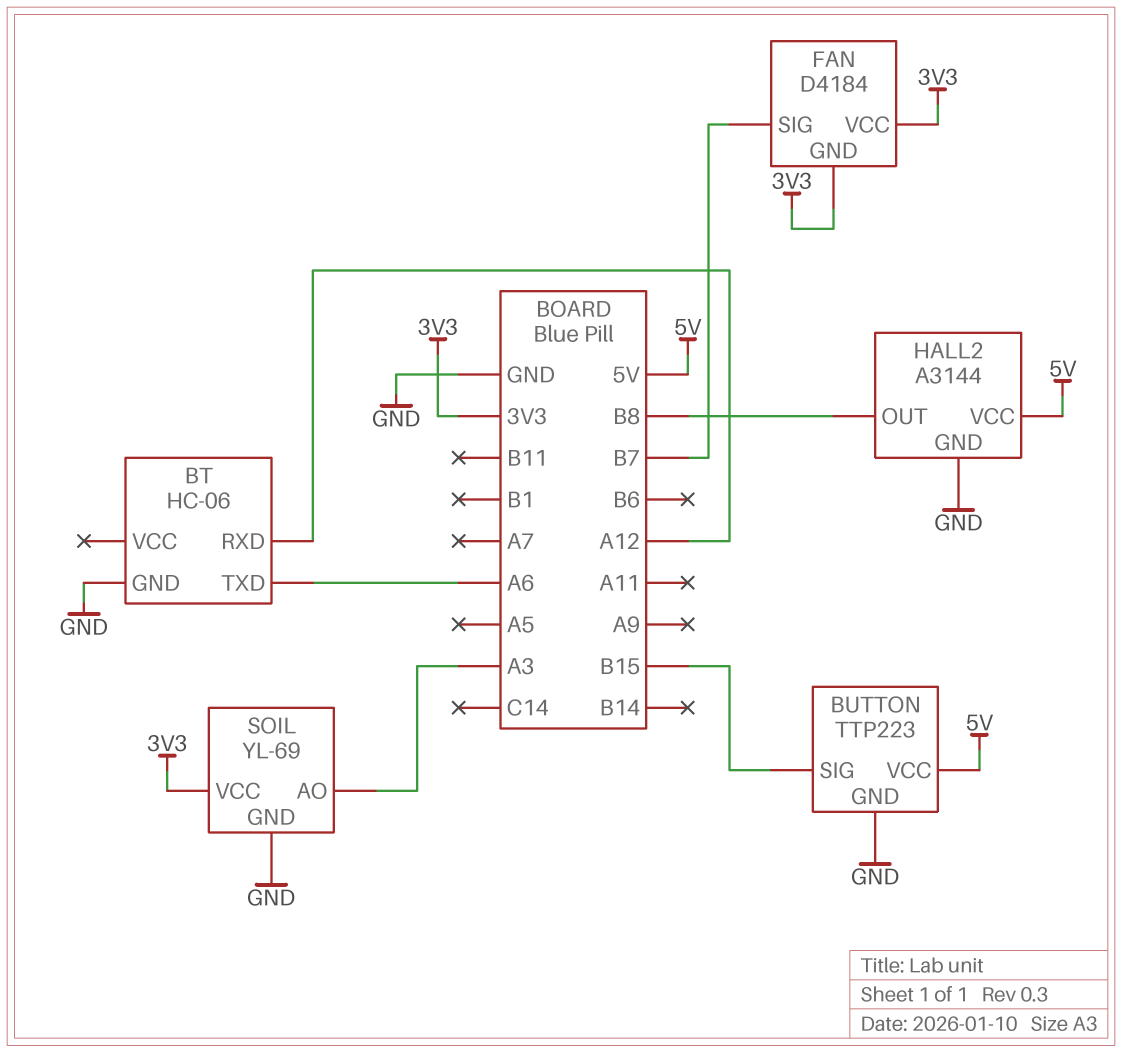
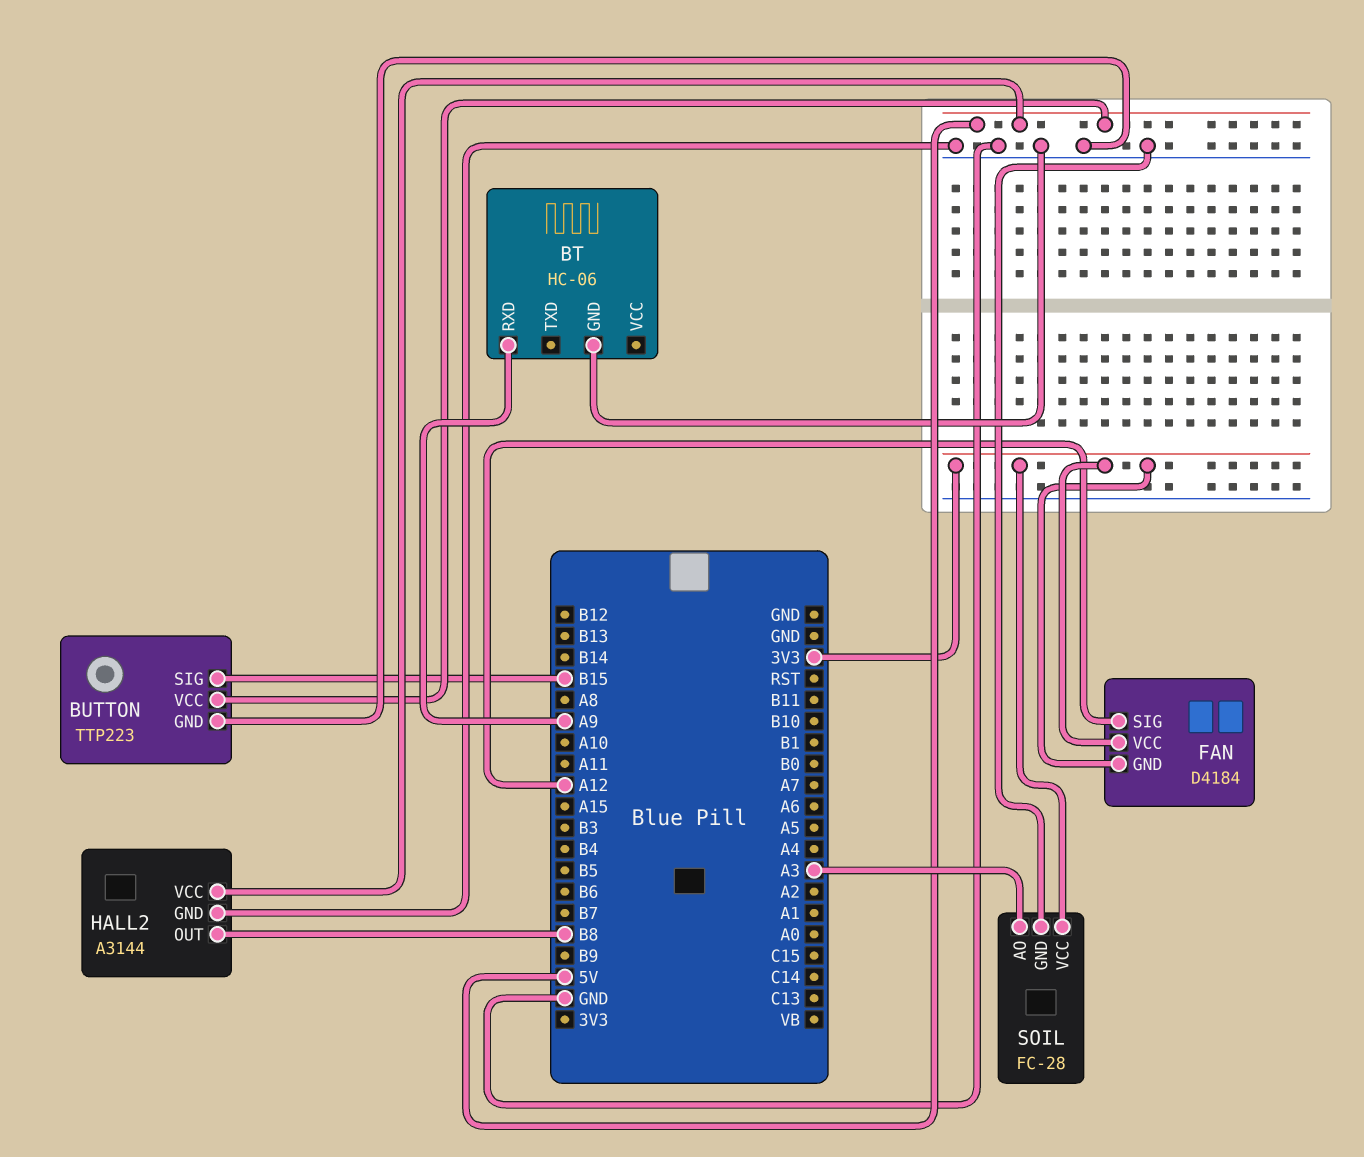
BT pin RXD: A12 -> A9
BT pin TXD: A6 -> none
FAN pin SIG: B7 -> A12
SOIL: YL-69 -> FC-28

